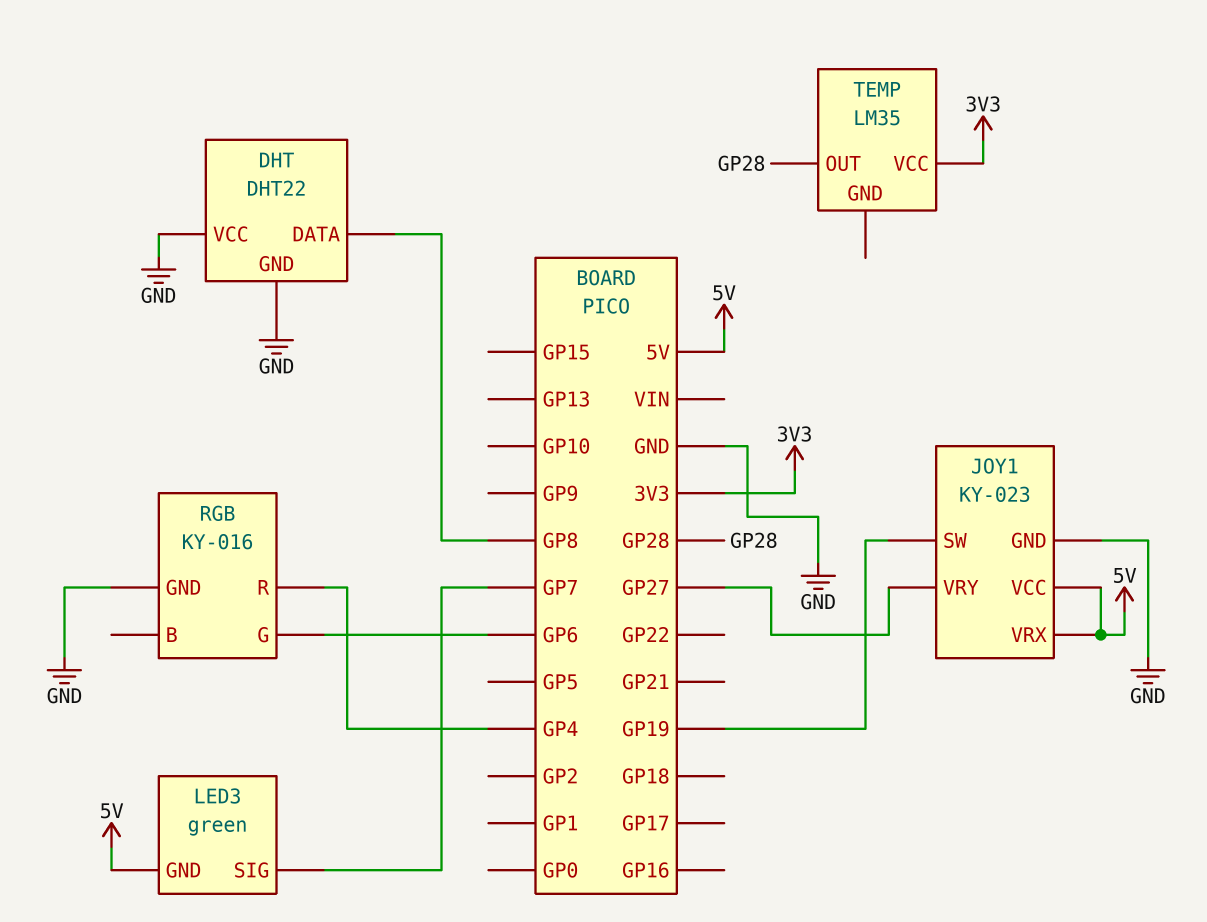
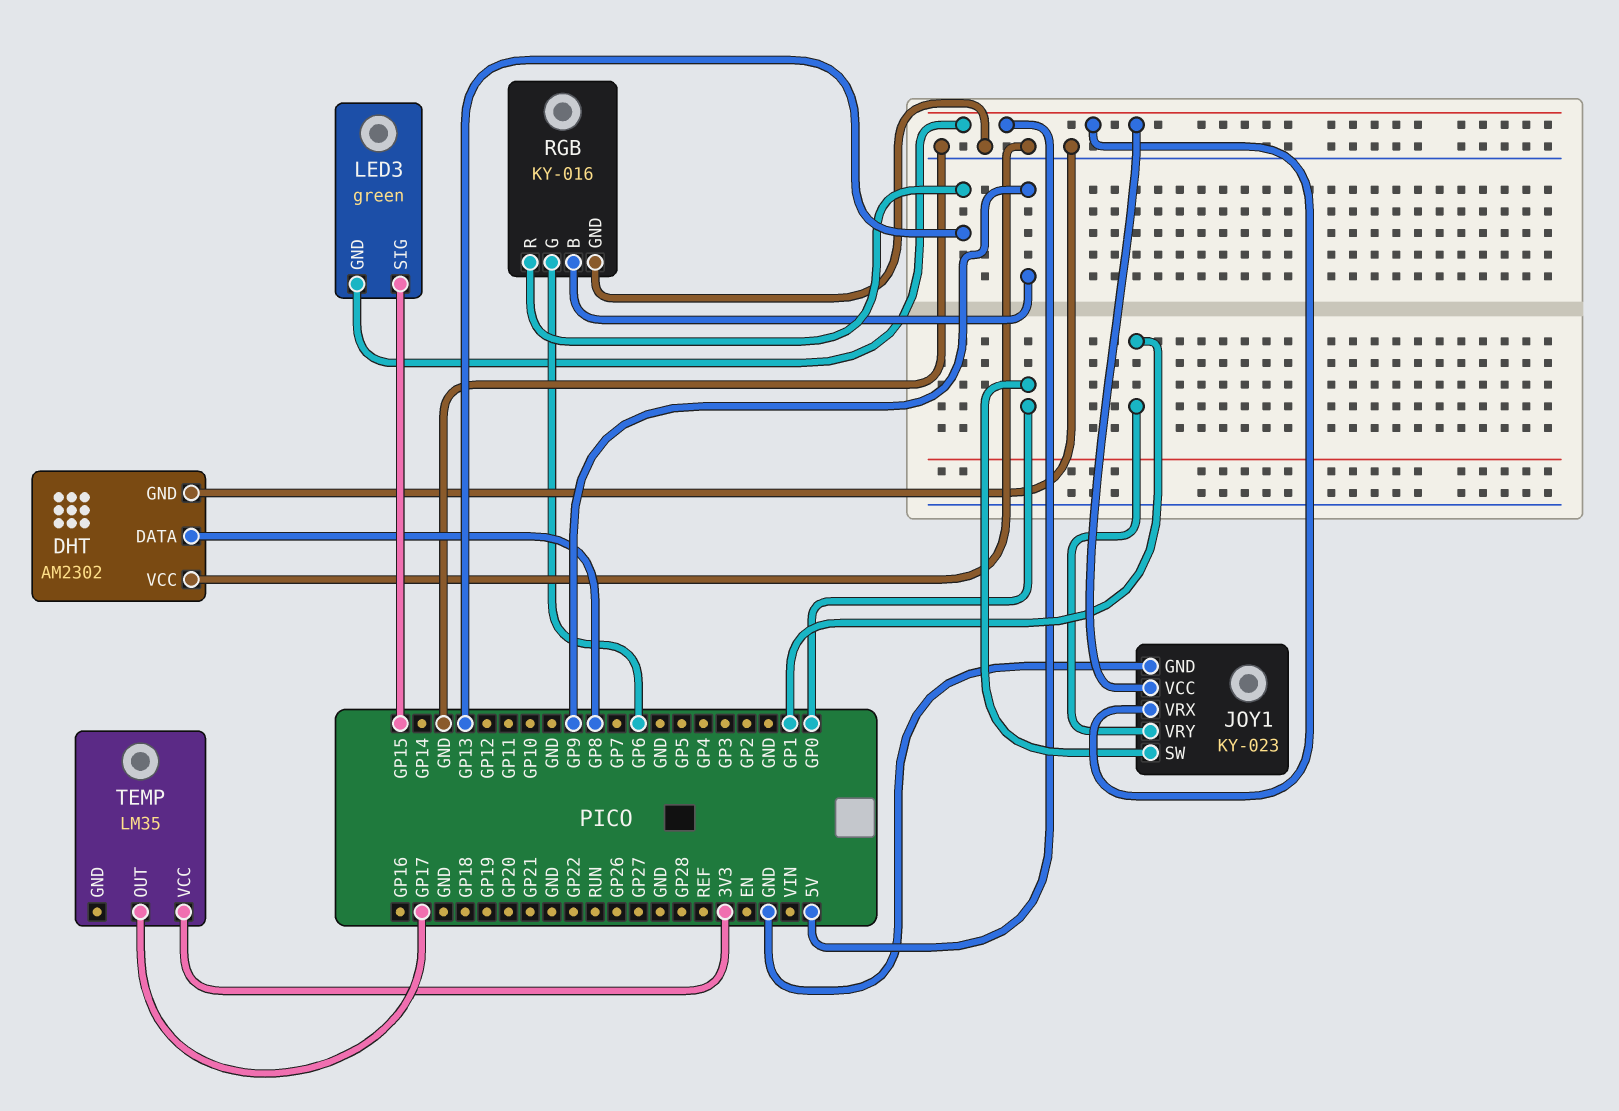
DHT: DHT22 -> AM2302
JOY1 pin SW: GP19 -> GP0
JOY1 pin VRY: GP27 -> GP1
LED3 pin SIG: GP7 -> GP15
RGB pin B: none -> GP9
RGB pin R: GP4 -> GP13
TEMP pin OUT: GP28 -> GP17

